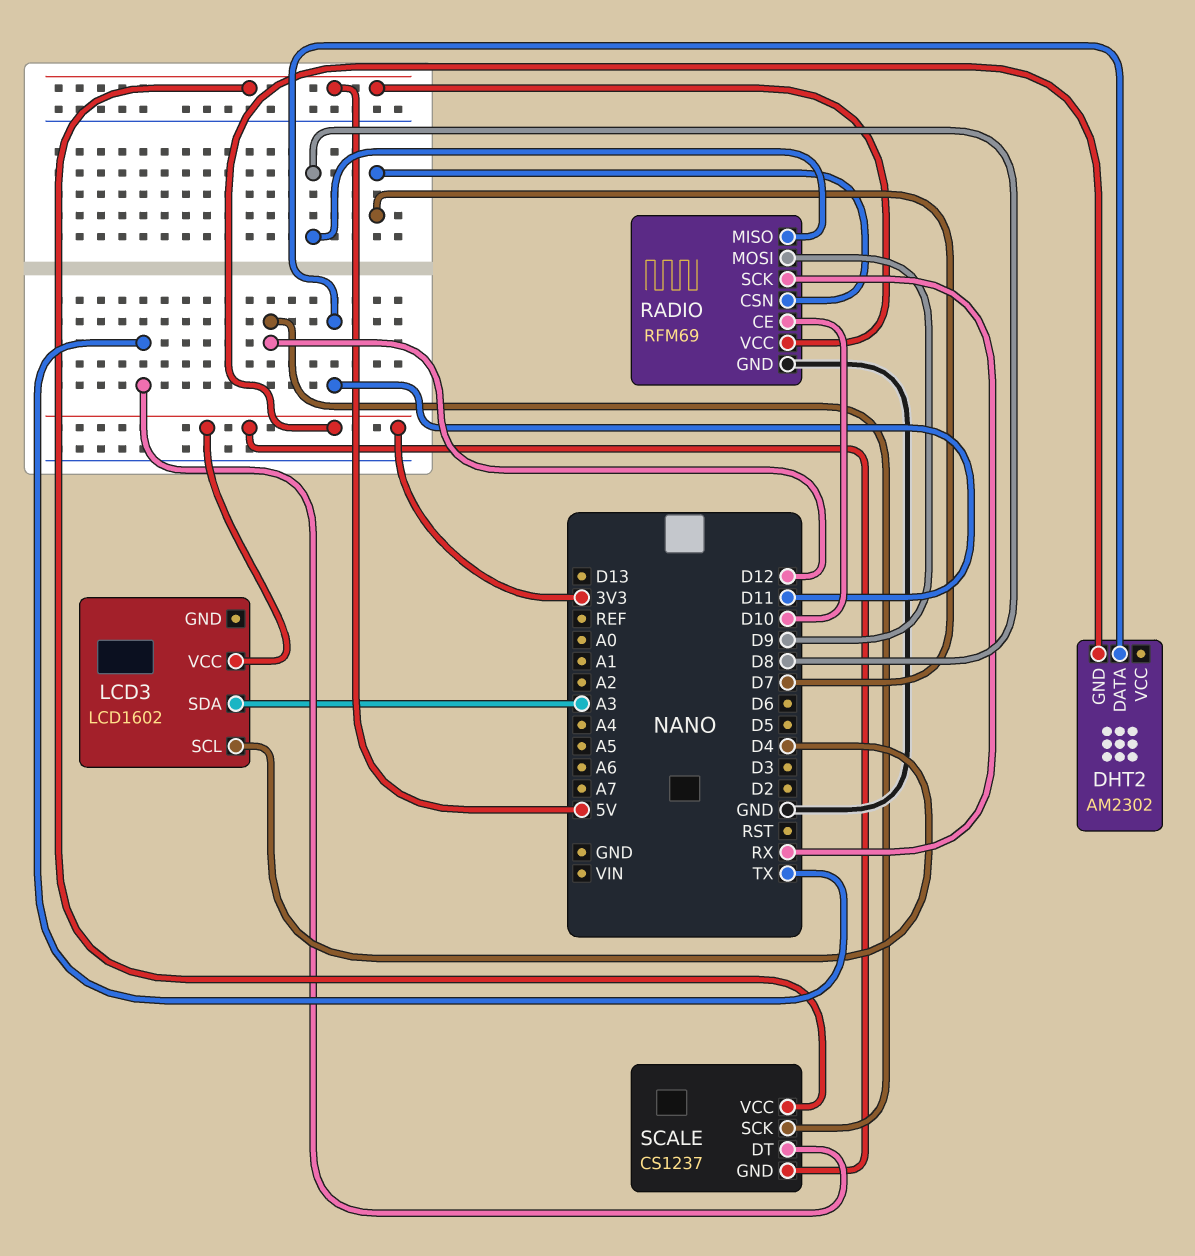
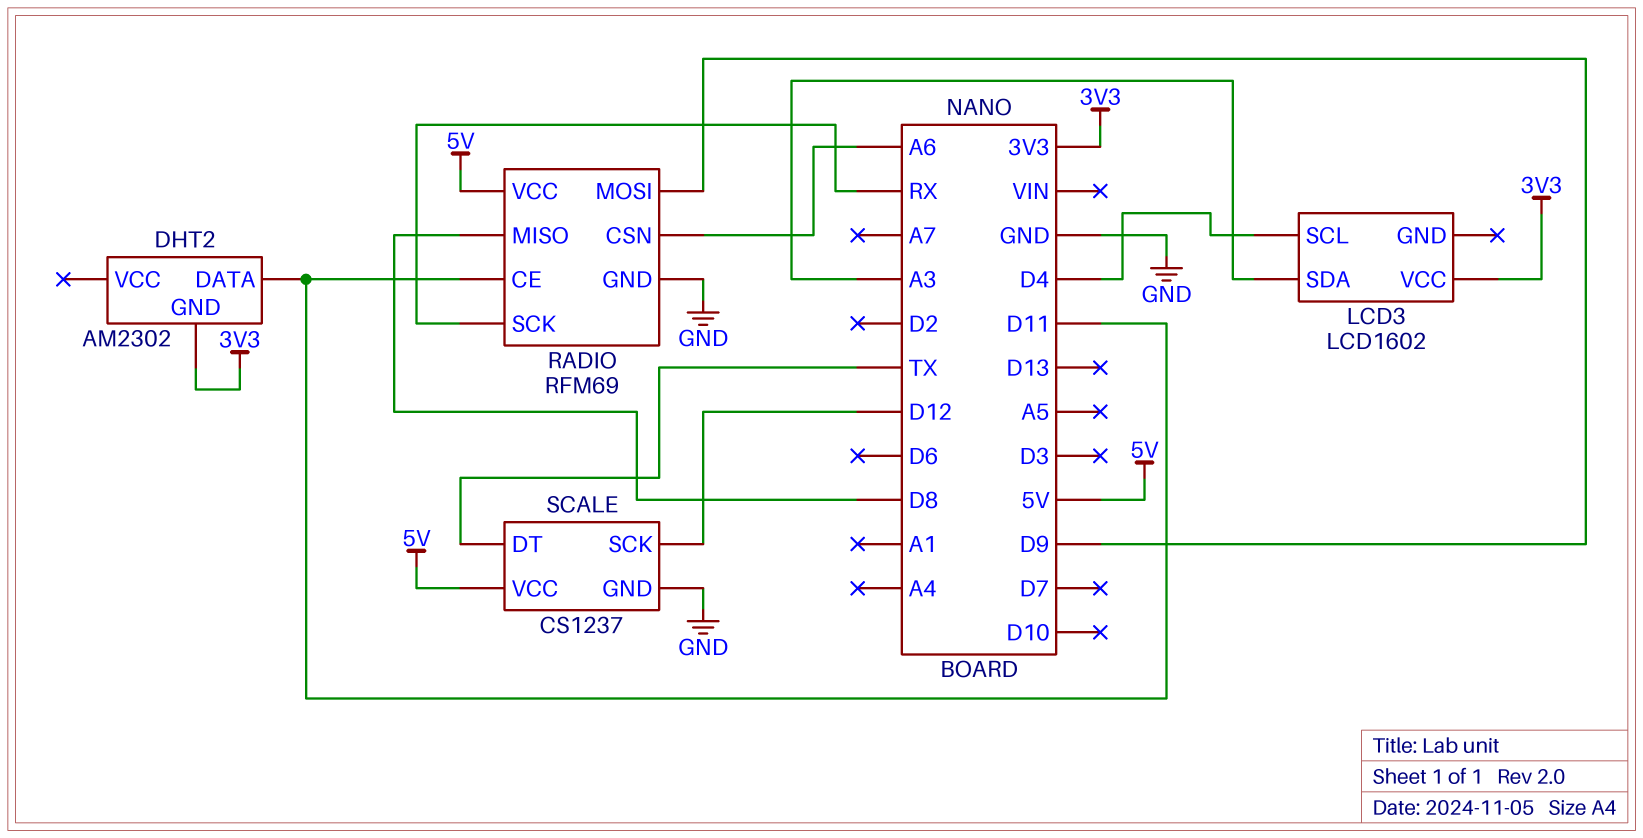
RADIO pin CE: D10 -> D11
RADIO pin CSN: D7 -> A6
SCALE pin GND: 3V3 -> GND

